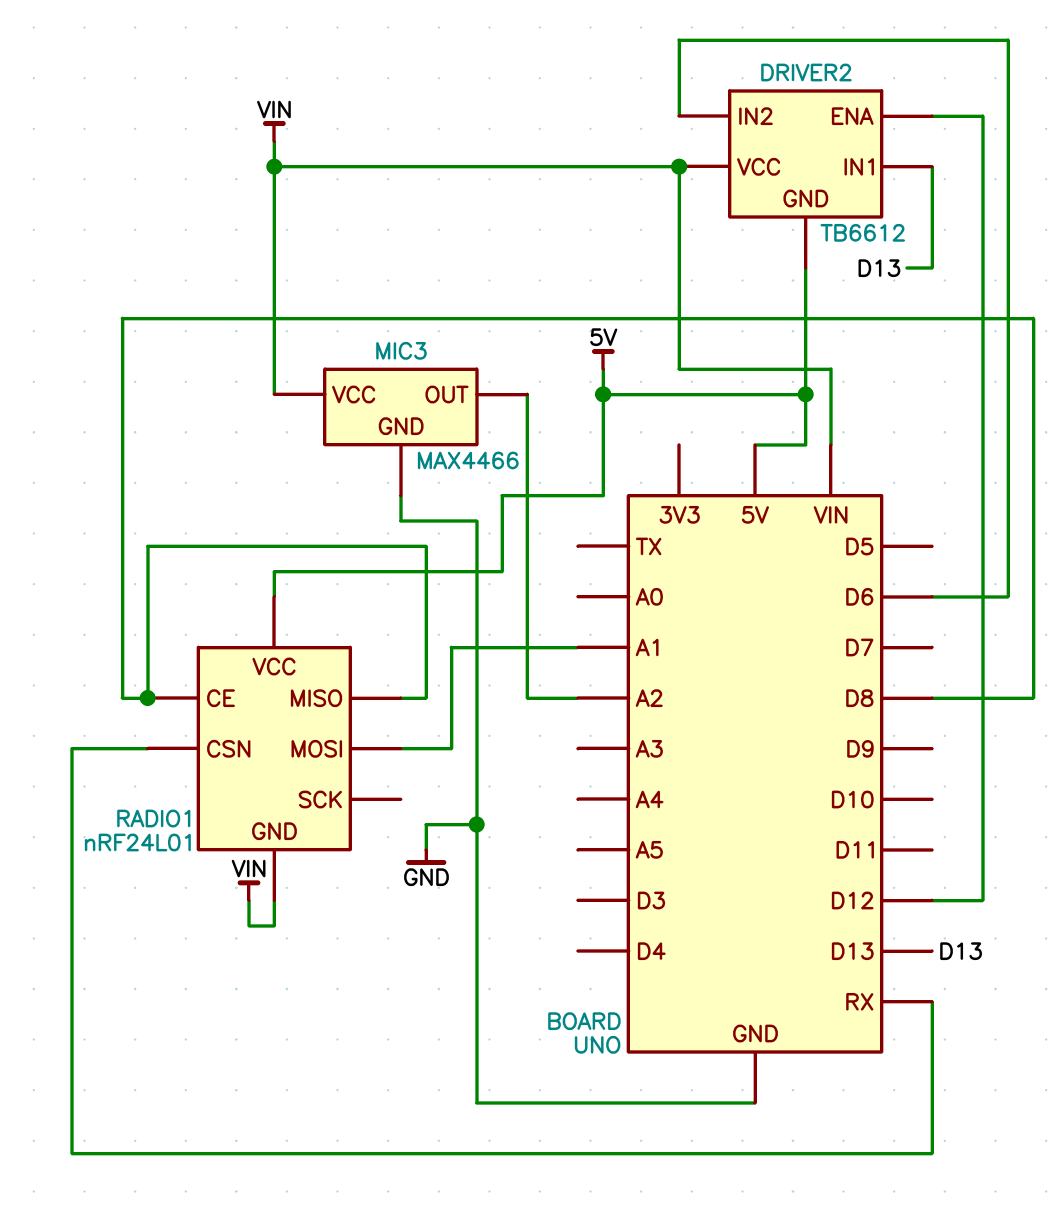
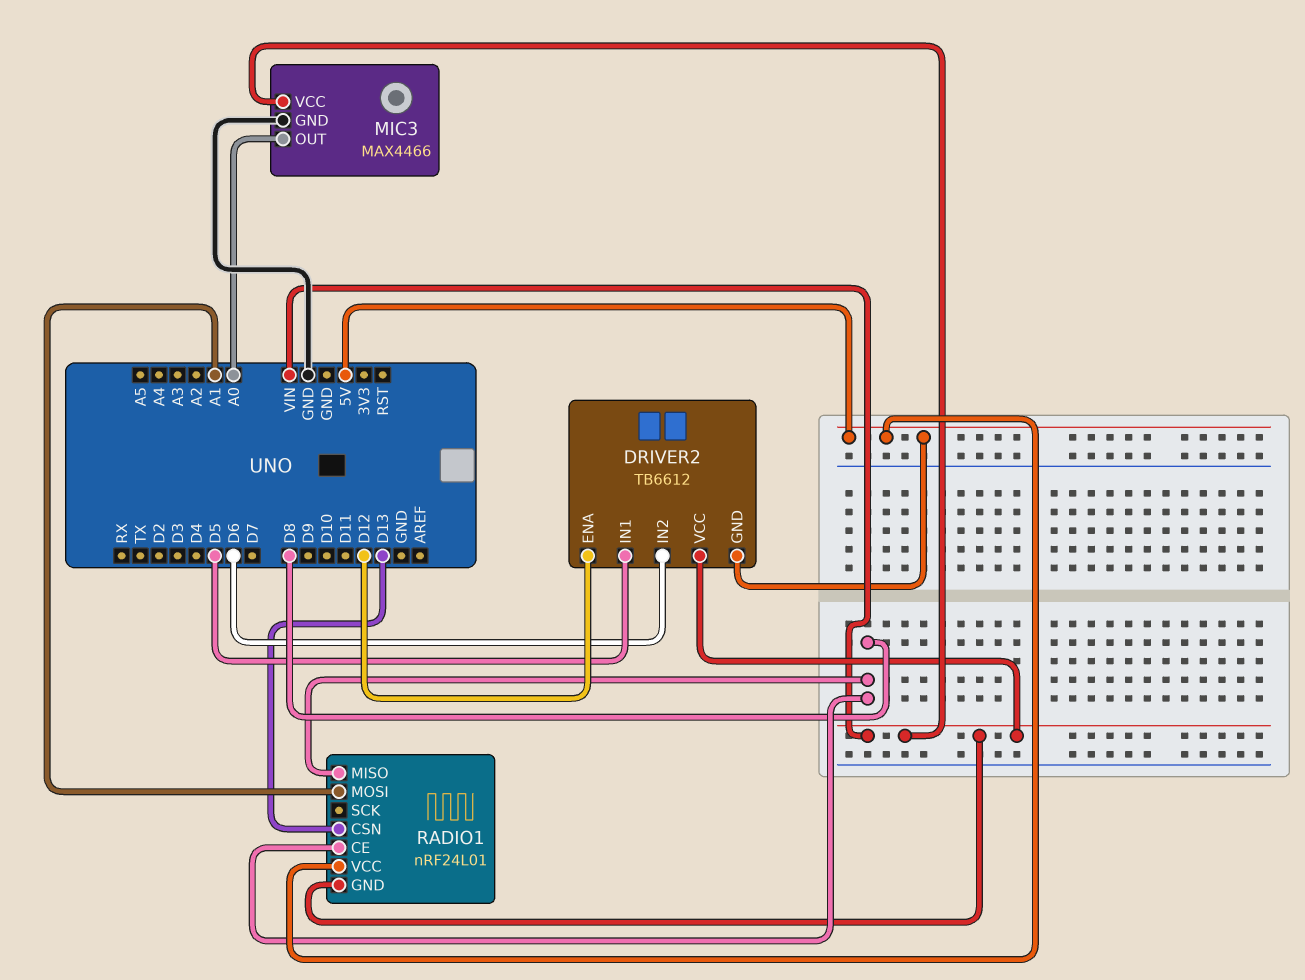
DRIVER2 pin IN1: D13 -> D5
MIC3 pin OUT: A2 -> A0
RADIO1 pin CSN: RX -> D13

